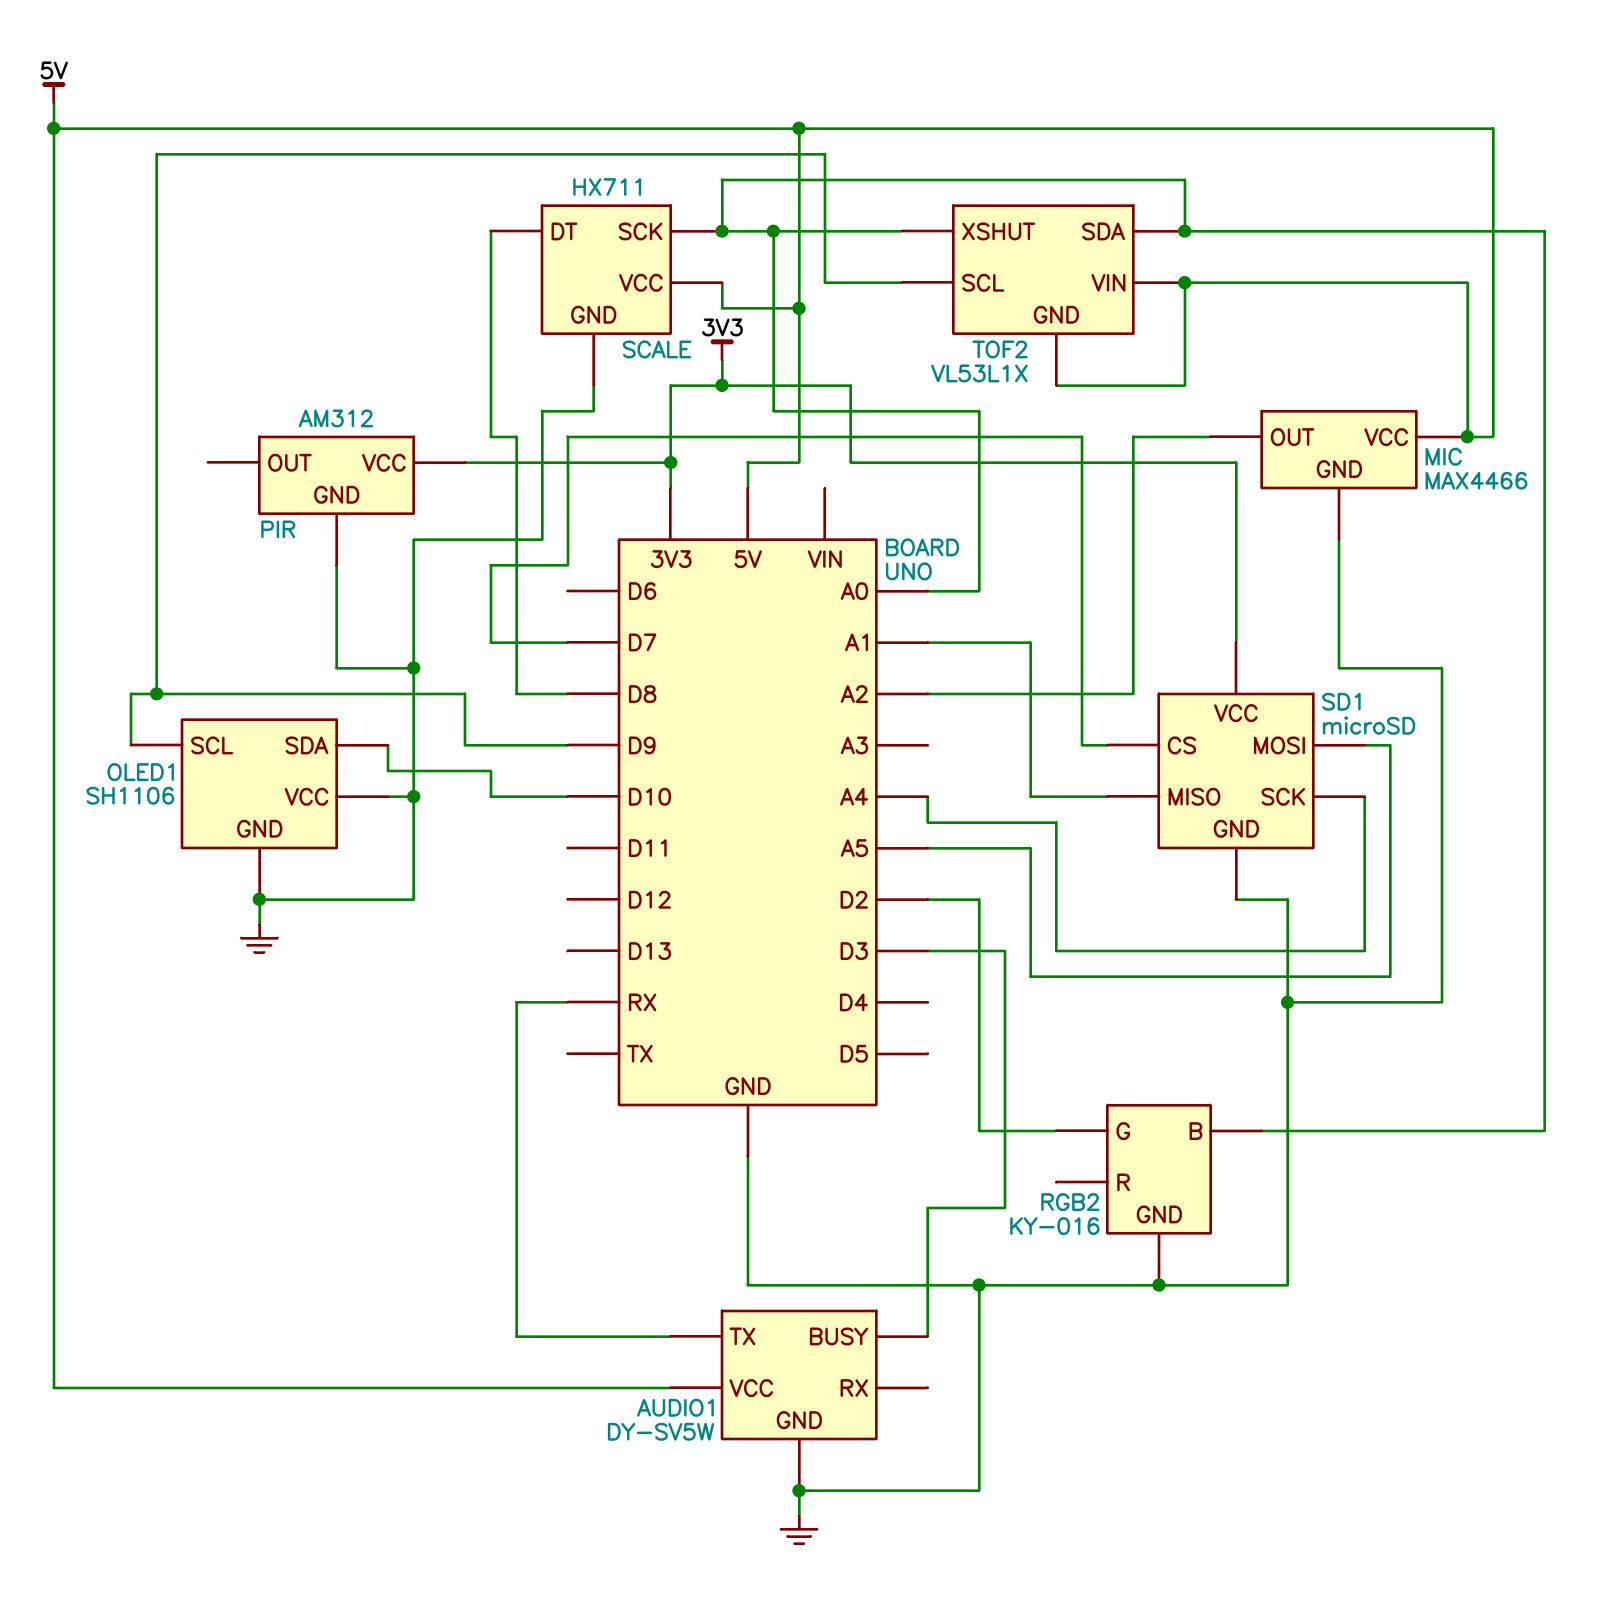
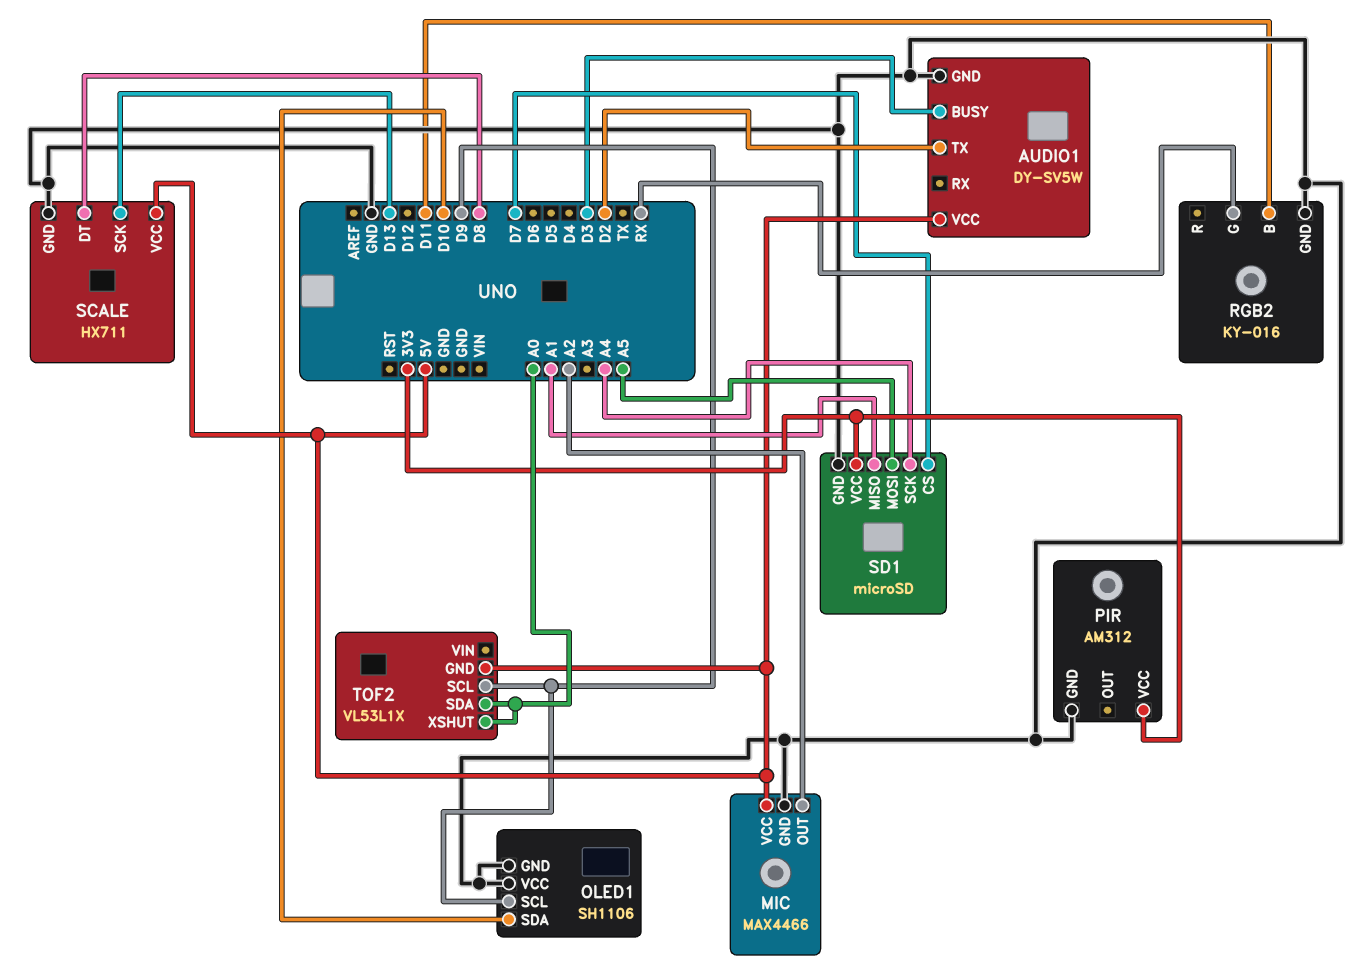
AUDIO1 pin TX: RX -> D2
RGB2 pin B: A0 -> D11
RGB2 pin G: D2 -> RX
SCALE pin SCK: A0 -> D13
TOF2 pin VIN: 5V -> none

